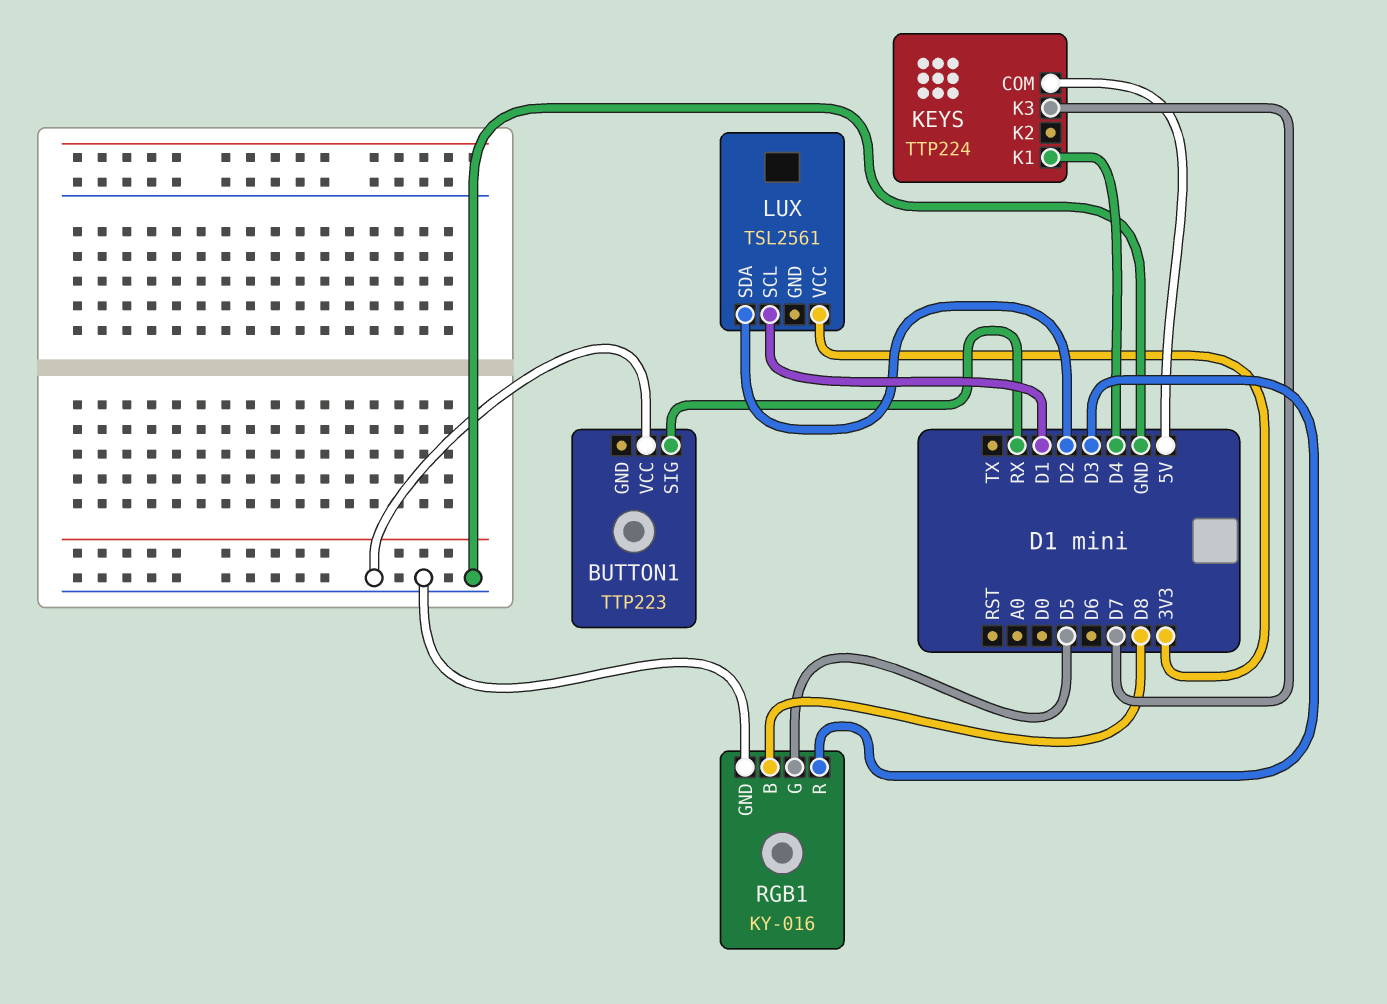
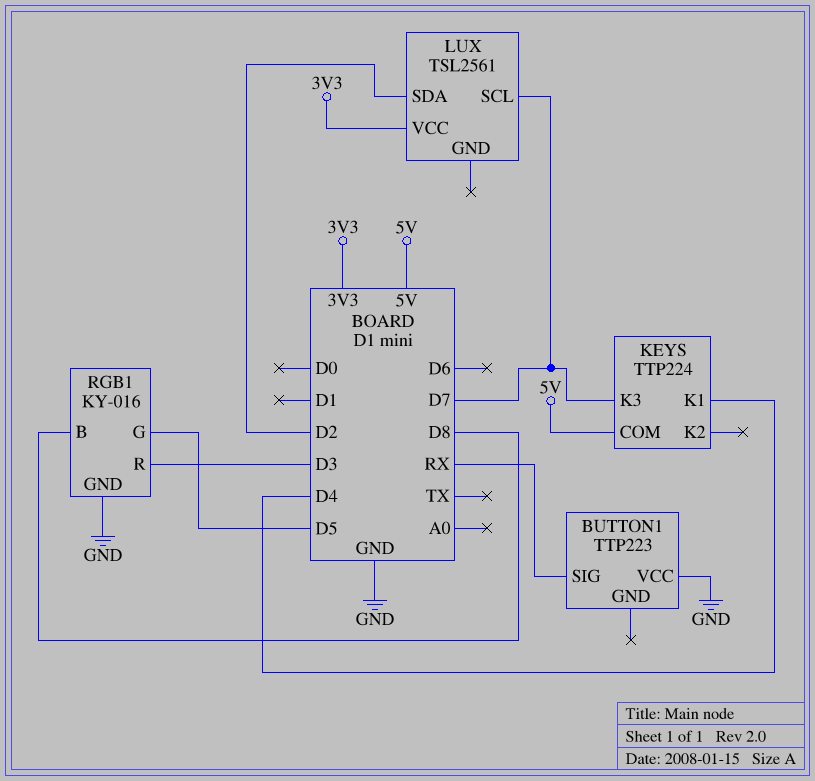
LUX pin SCL: D1 -> D7

